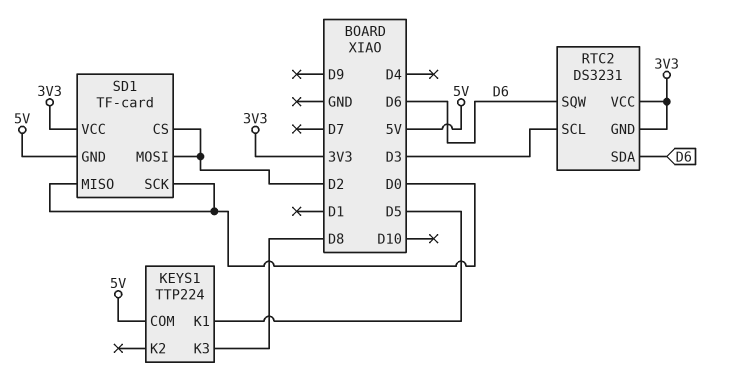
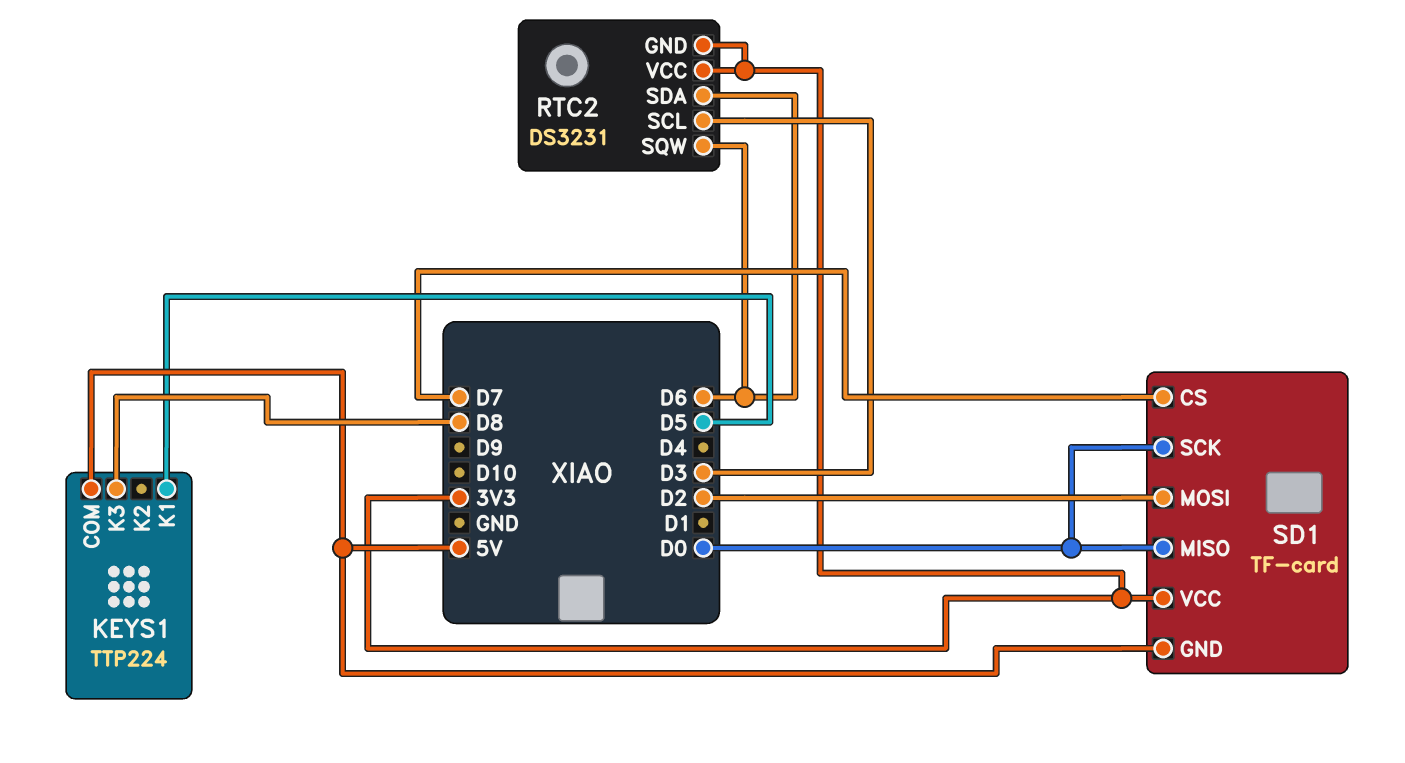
SD1 pin CS: D2 -> D7

